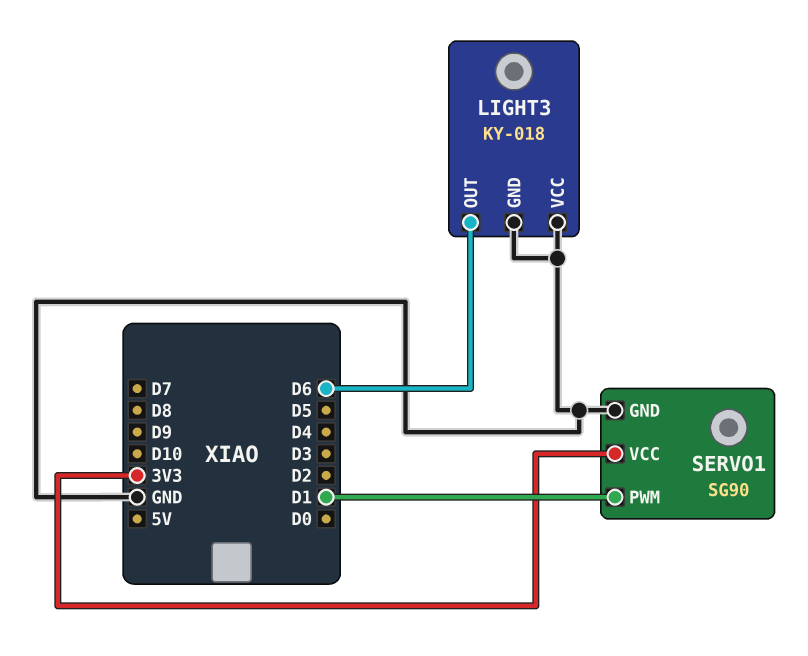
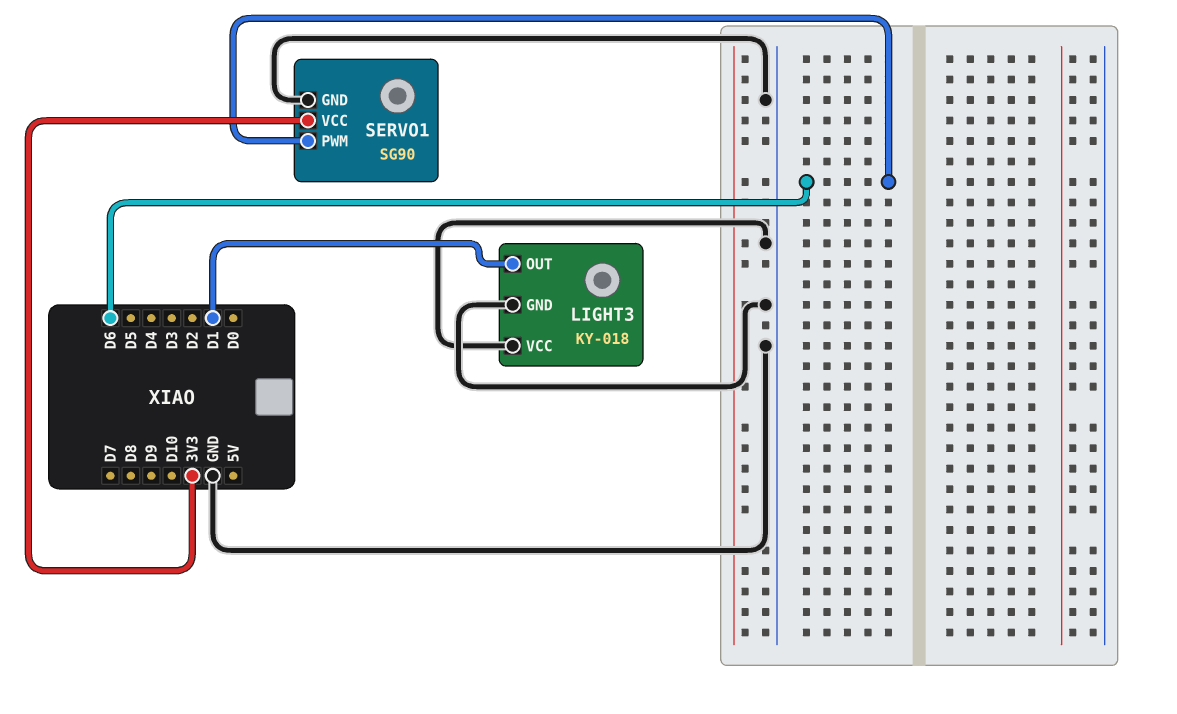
LIGHT3 pin OUT: D6 -> D1
SERVO1 pin PWM: D1 -> D6

